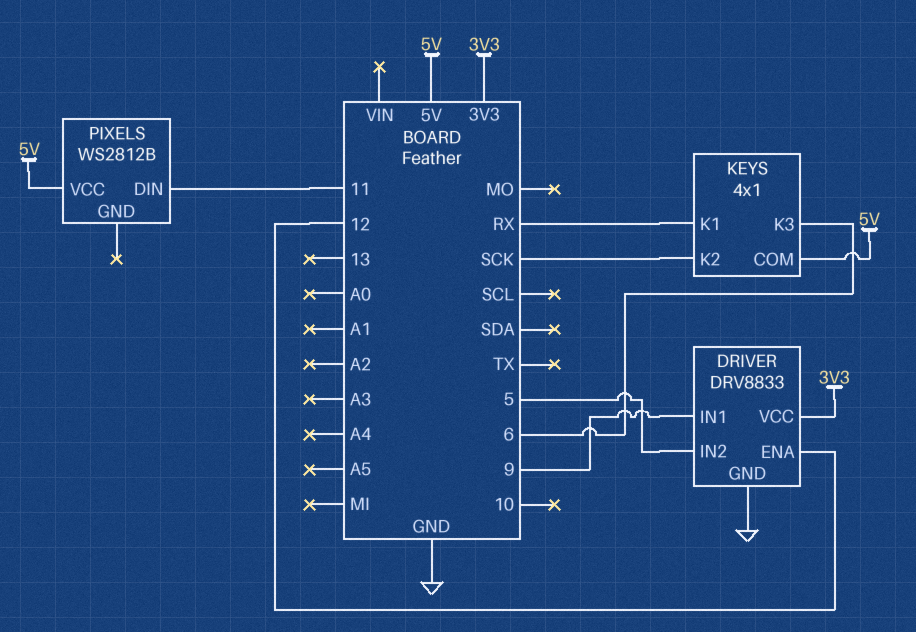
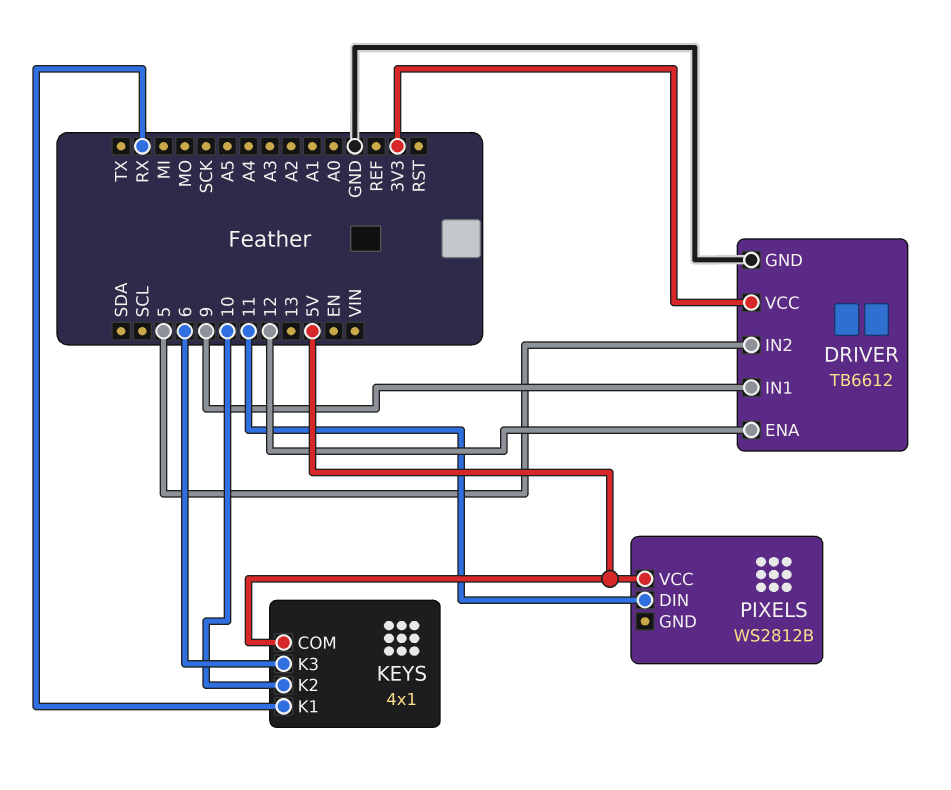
DRIVER: DRV8833 -> TB6612
KEYS pin K2: SCK -> 10

